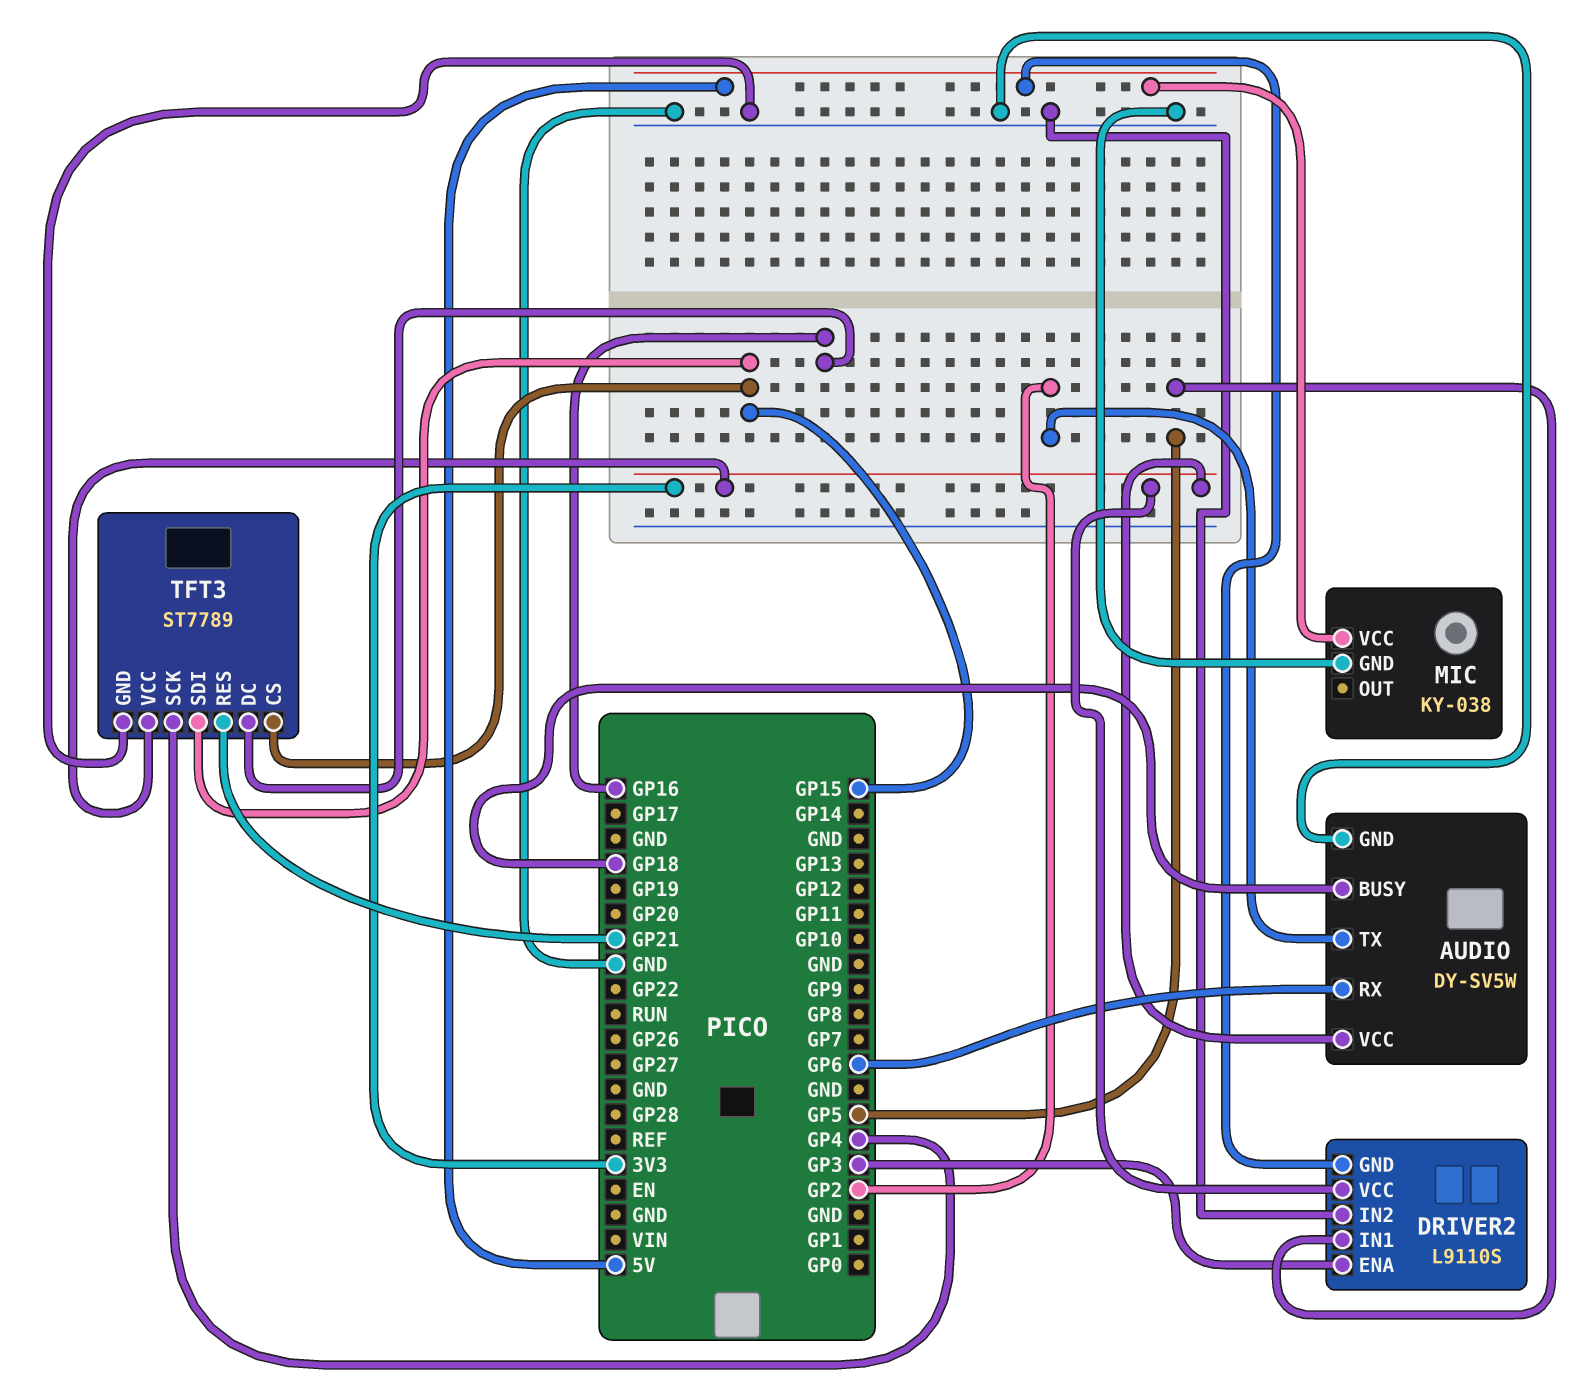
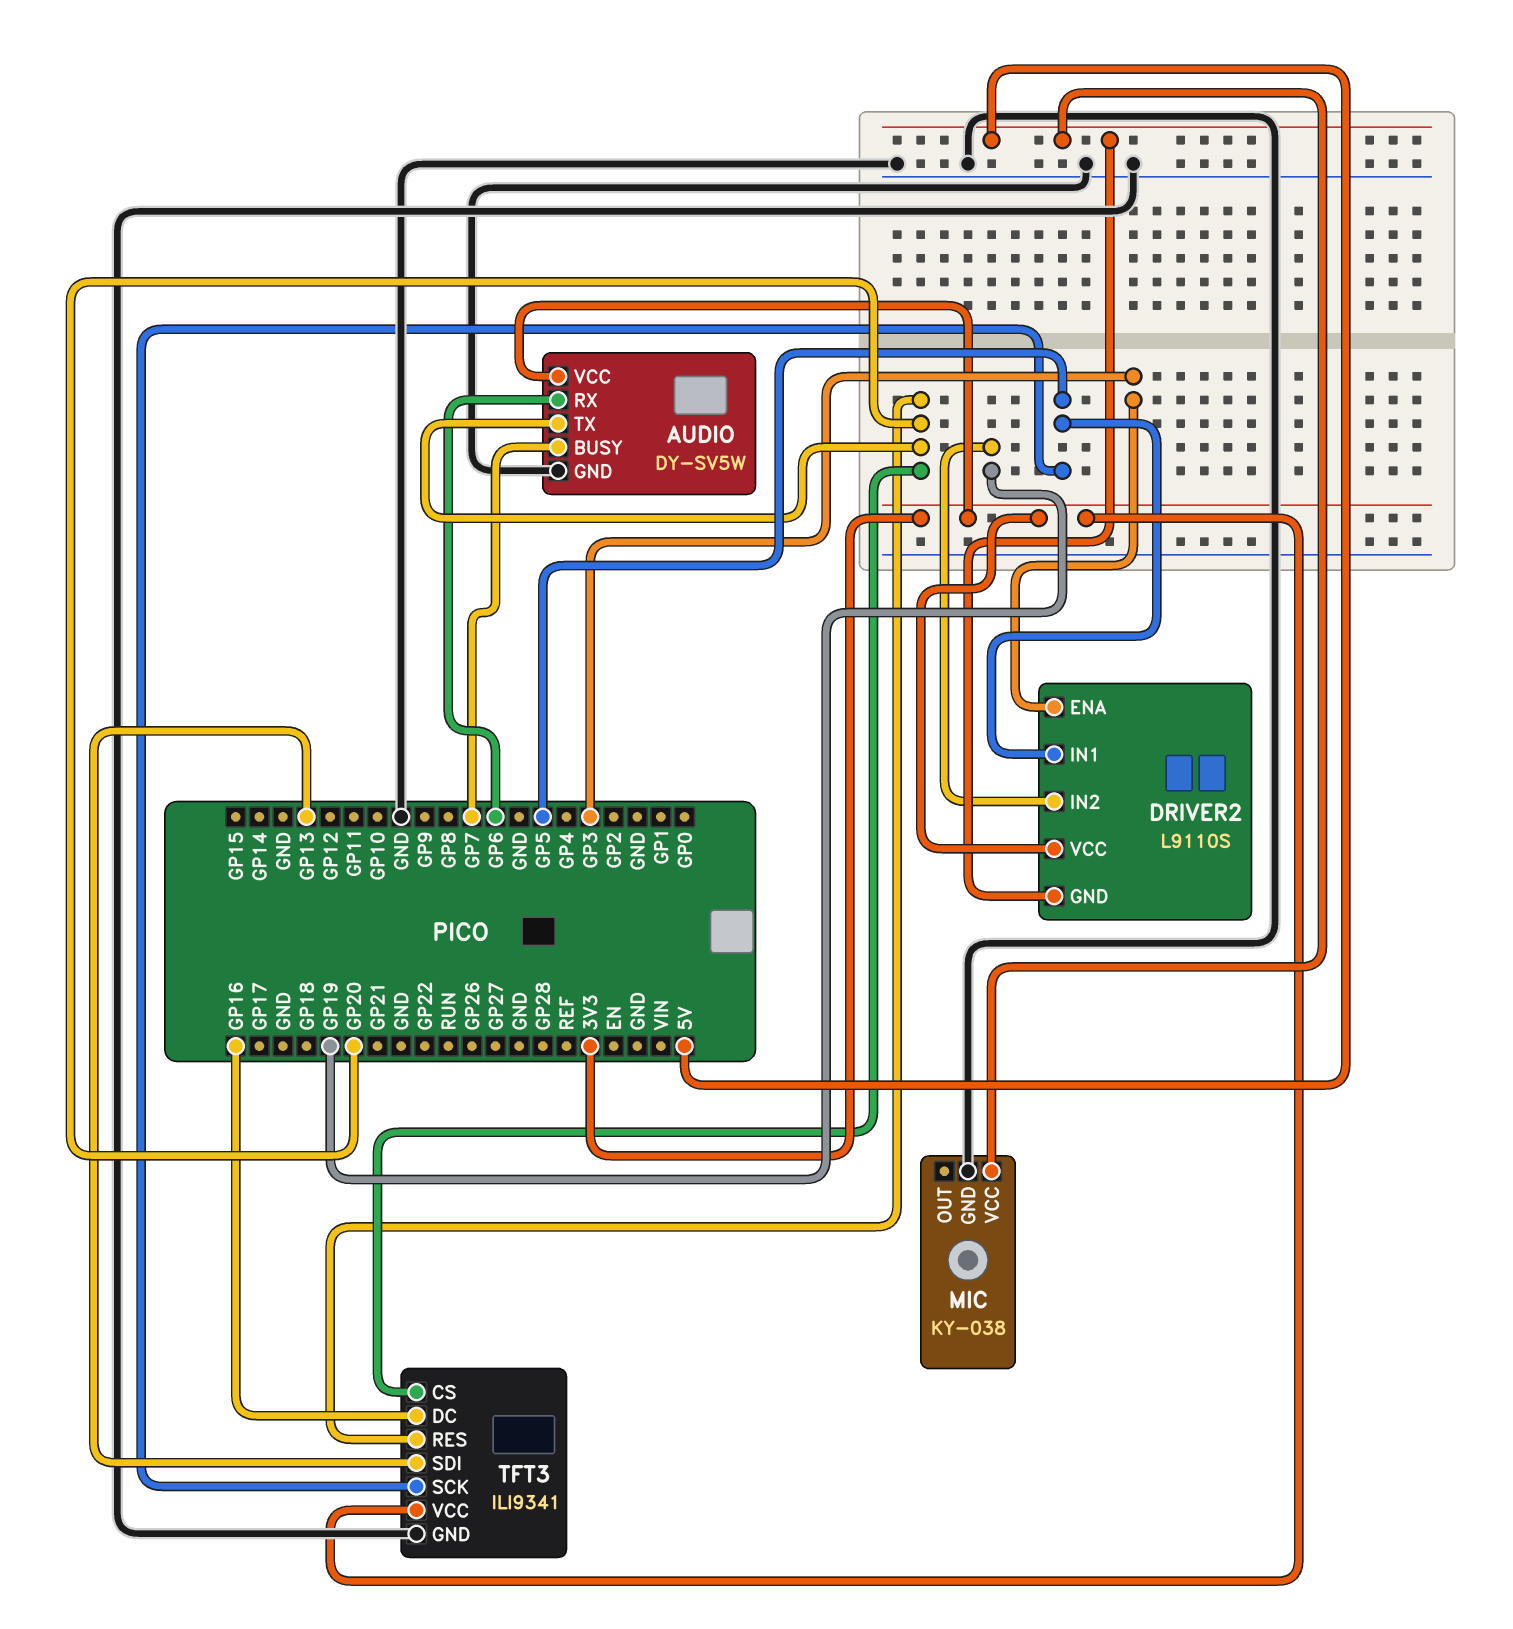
AUDIO pin BUSY: GP18 -> GP7
AUDIO pin TX: GP2 -> GP20
DRIVER2 pin IN2: GND -> GP19
TFT3: ST7789 -> ILI9341
TFT3 pin CS: GP15 -> GP20
TFT3 pin RES: GP21 -> GP20
TFT3 pin SCK: GP4 -> GP5
TFT3 pin SDI: GP15 -> GP13

